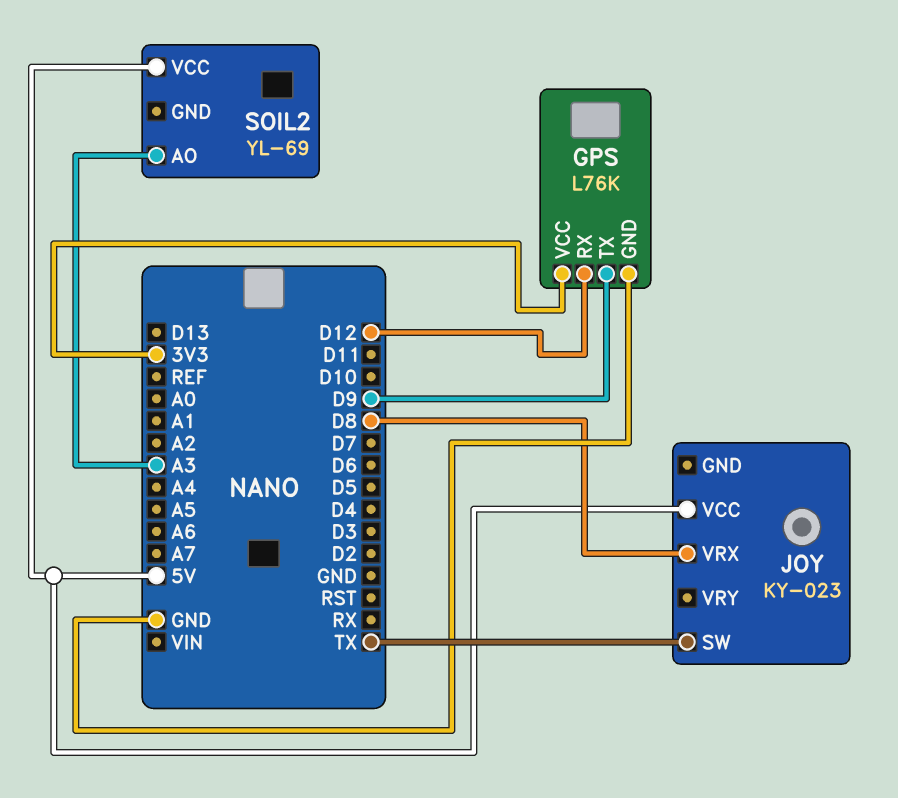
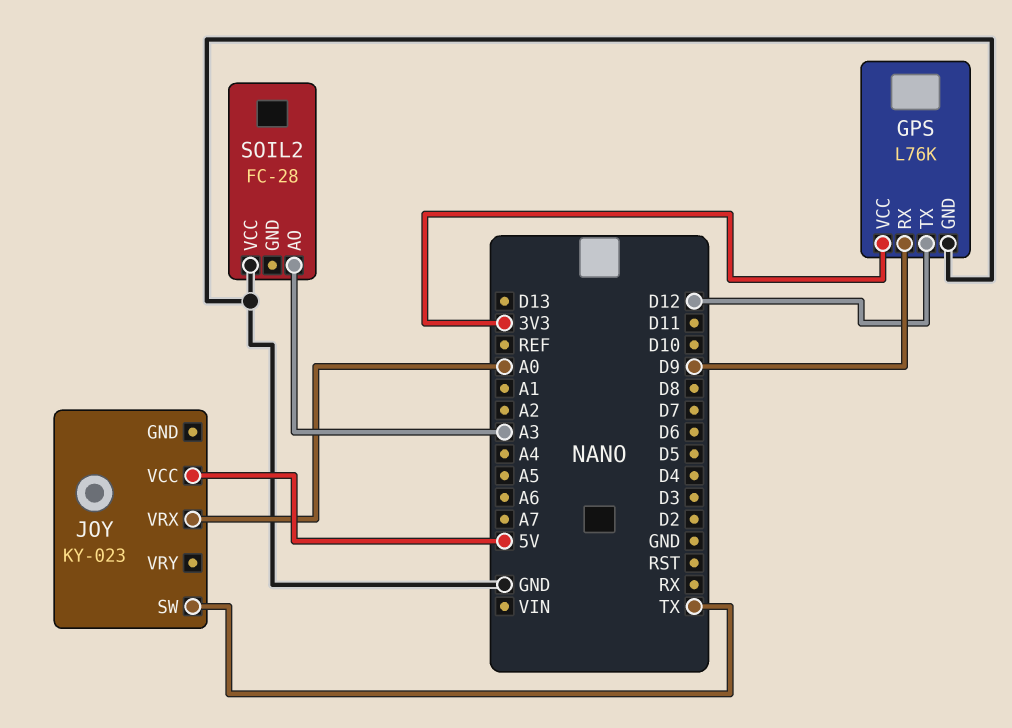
GPS pin RX: D12 -> D9
GPS pin TX: D9 -> D12
JOY pin VRX: D8 -> A0
SOIL2: YL-69 -> FC-28
SOIL2 pin VCC: 5V -> GND

